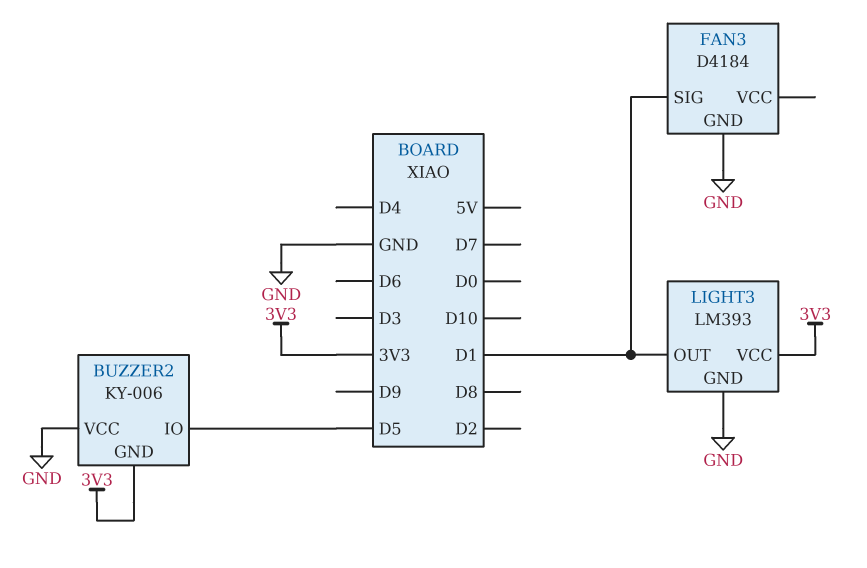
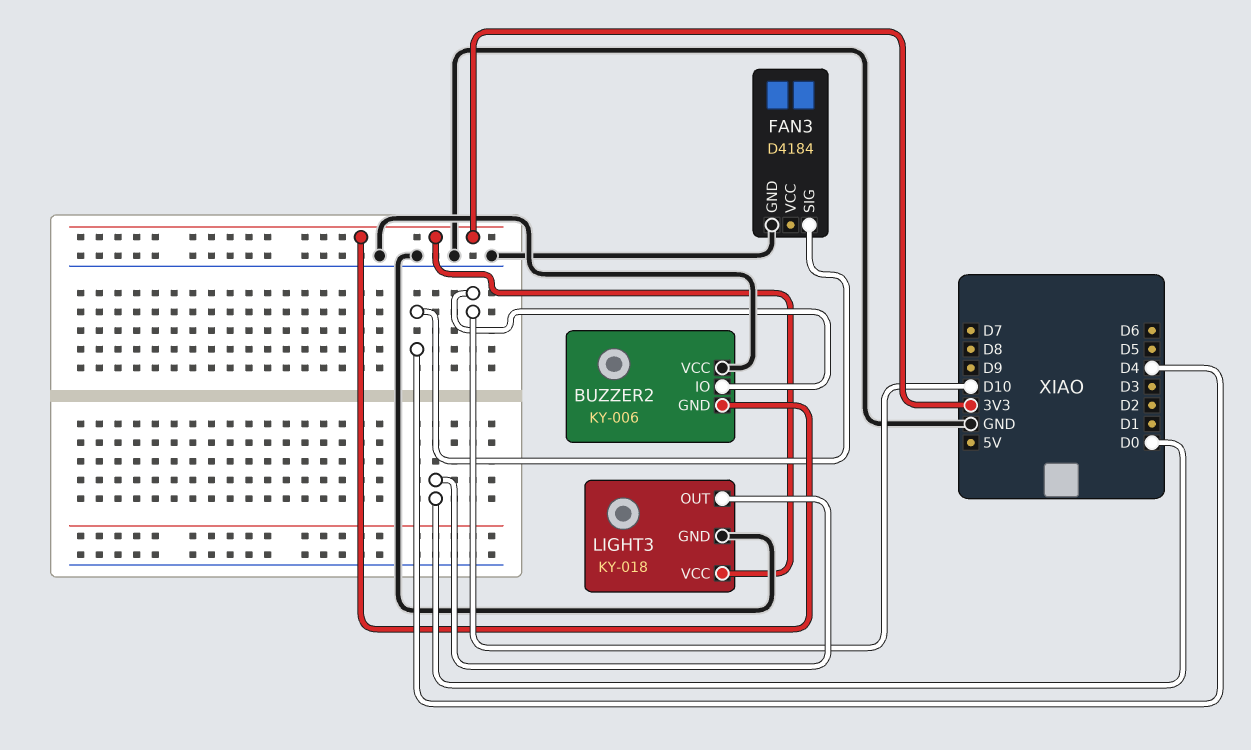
BUZZER2 pin IO: D5 -> D10
FAN3 pin SIG: D1 -> D4
LIGHT3: LM393 -> KY-018
LIGHT3 pin OUT: D1 -> D0

